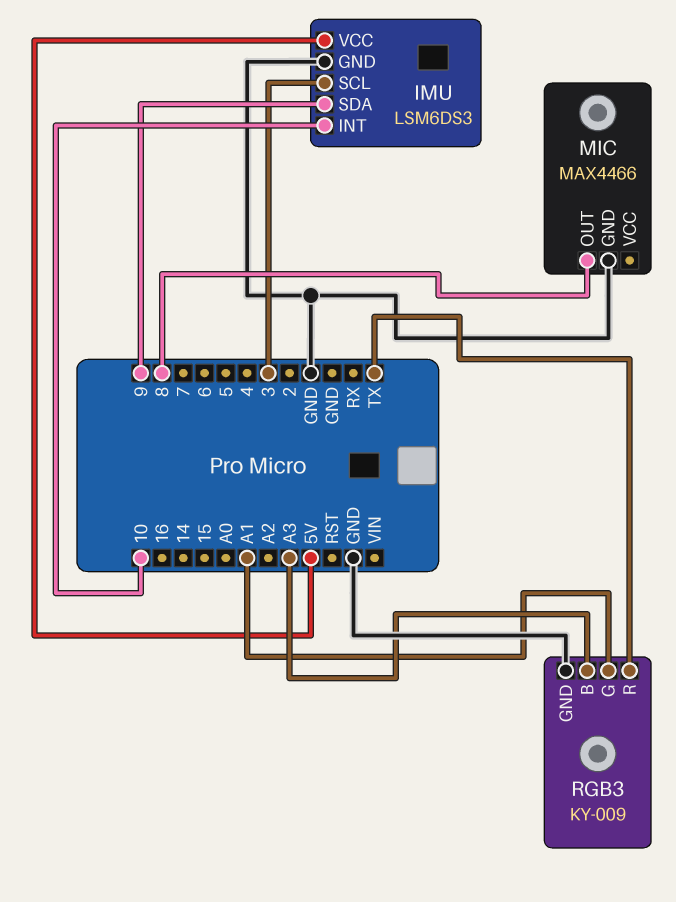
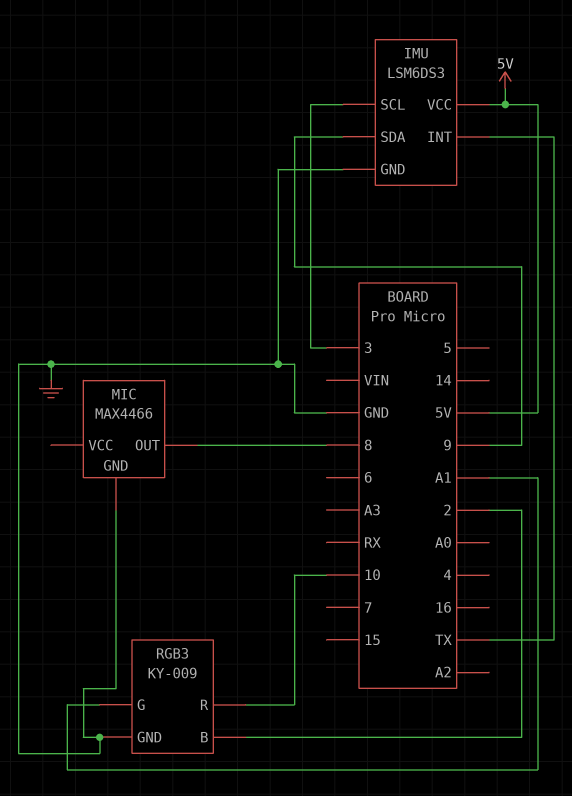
IMU pin INT: 10 -> TX
RGB3 pin B: A3 -> 2
RGB3 pin R: TX -> 10

